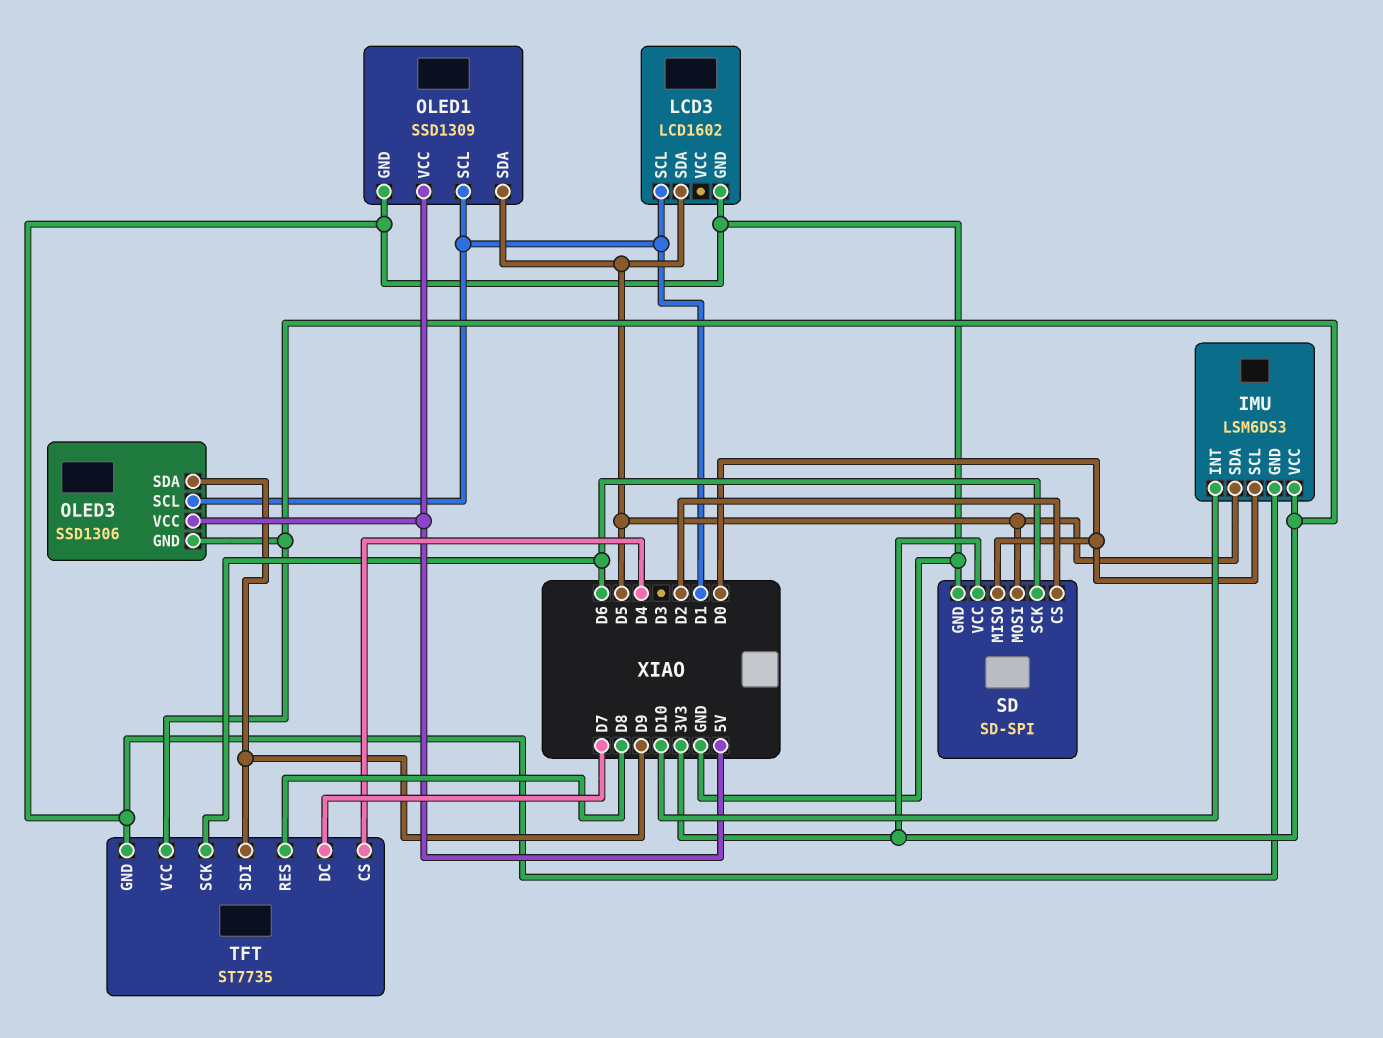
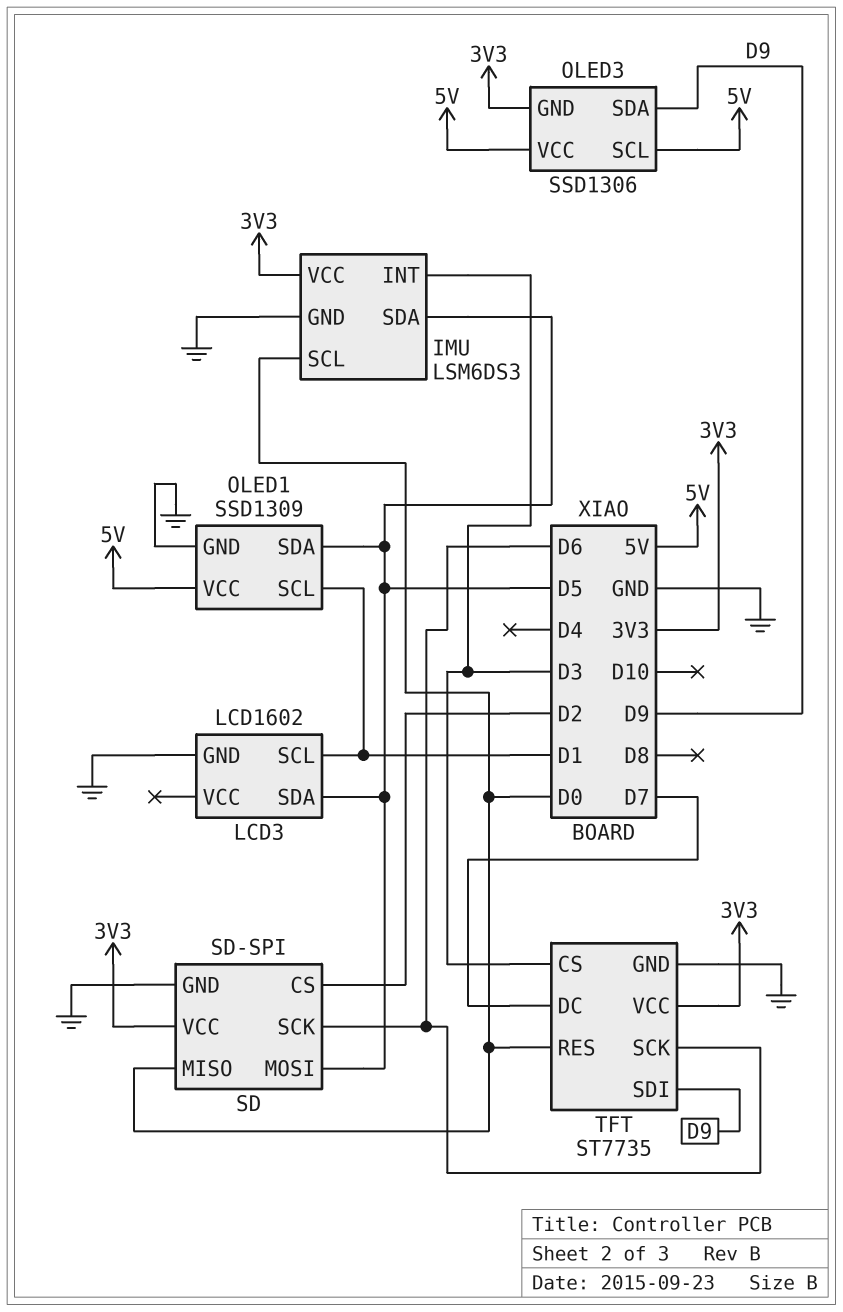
IMU pin INT: D10 -> D3
OLED3 pin SCL: D1 -> 5V
TFT pin CS: D4 -> D3
TFT pin RES: D8 -> D0

